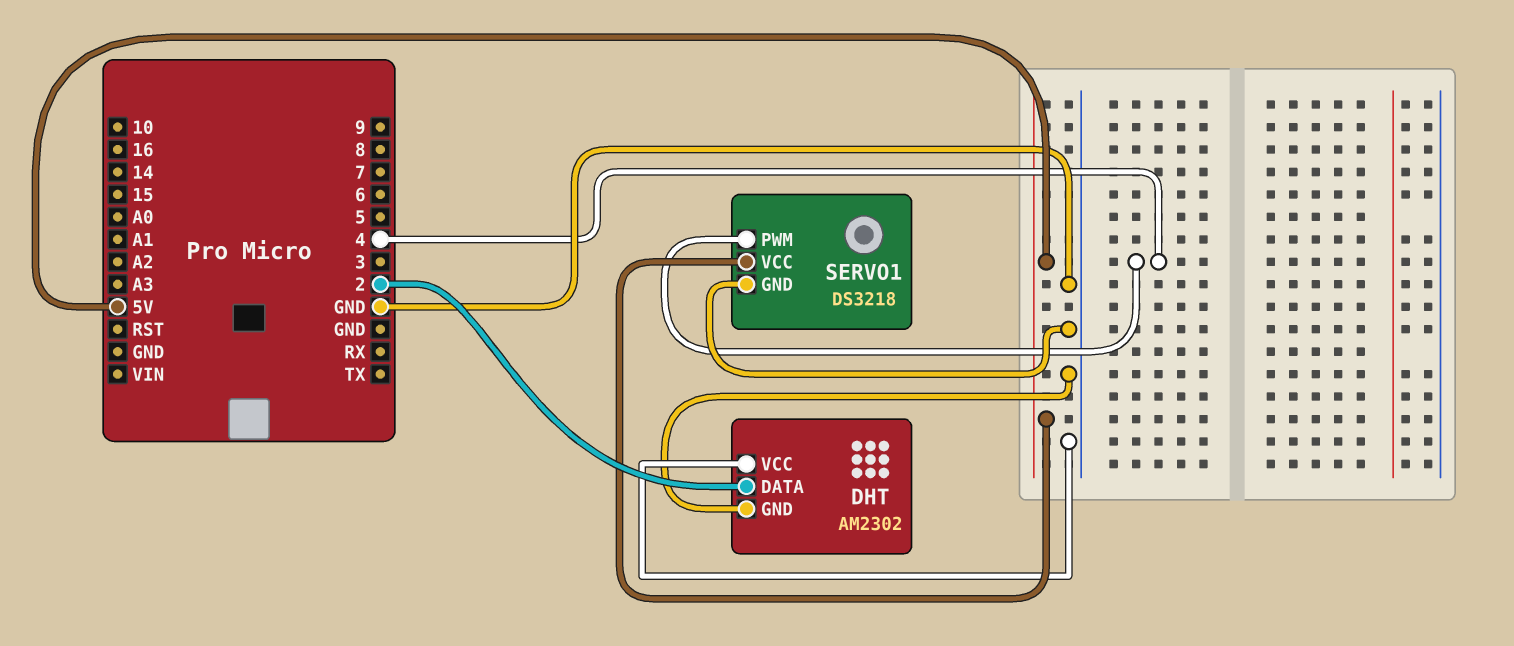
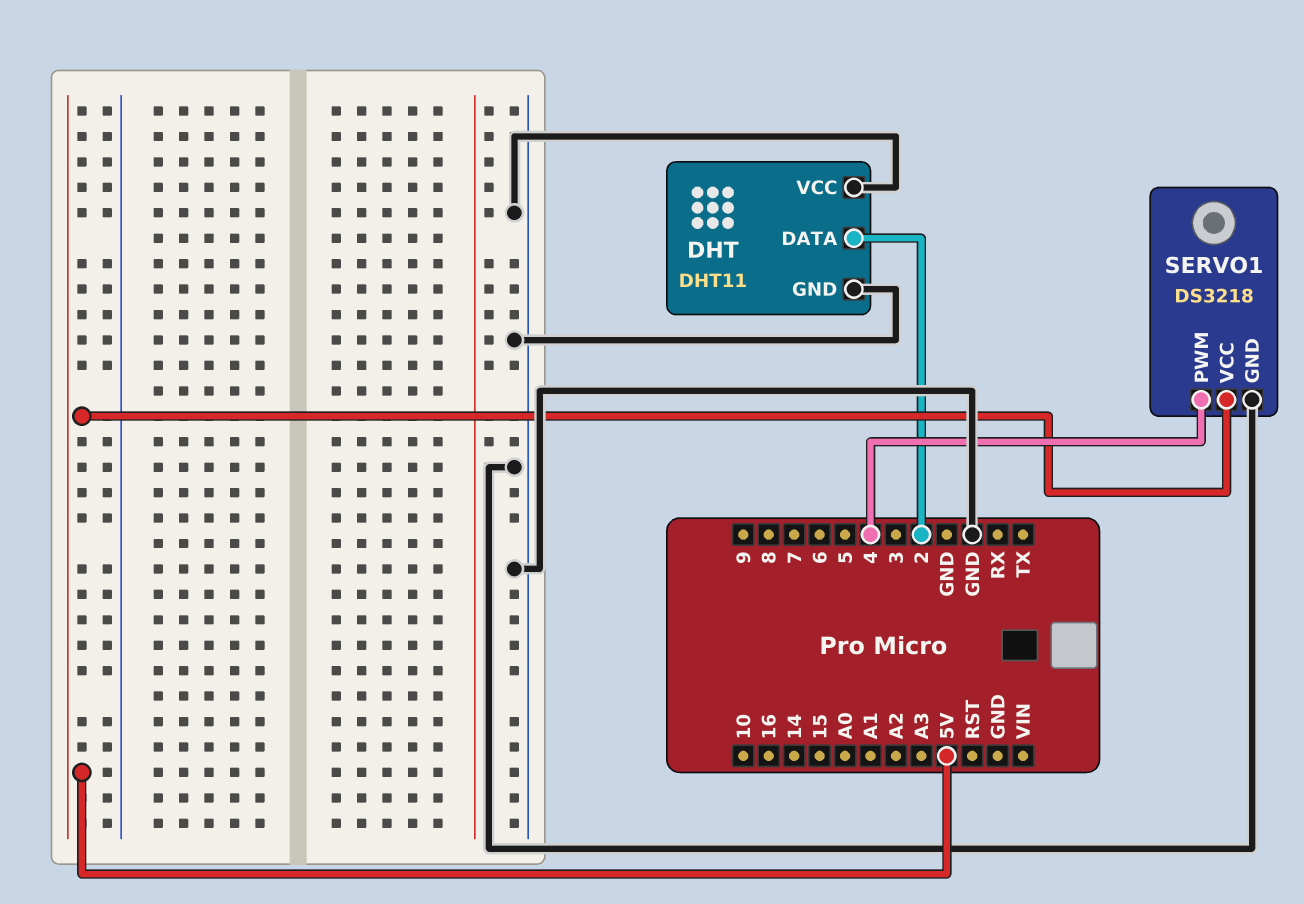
DHT: AM2302 -> DHT11

